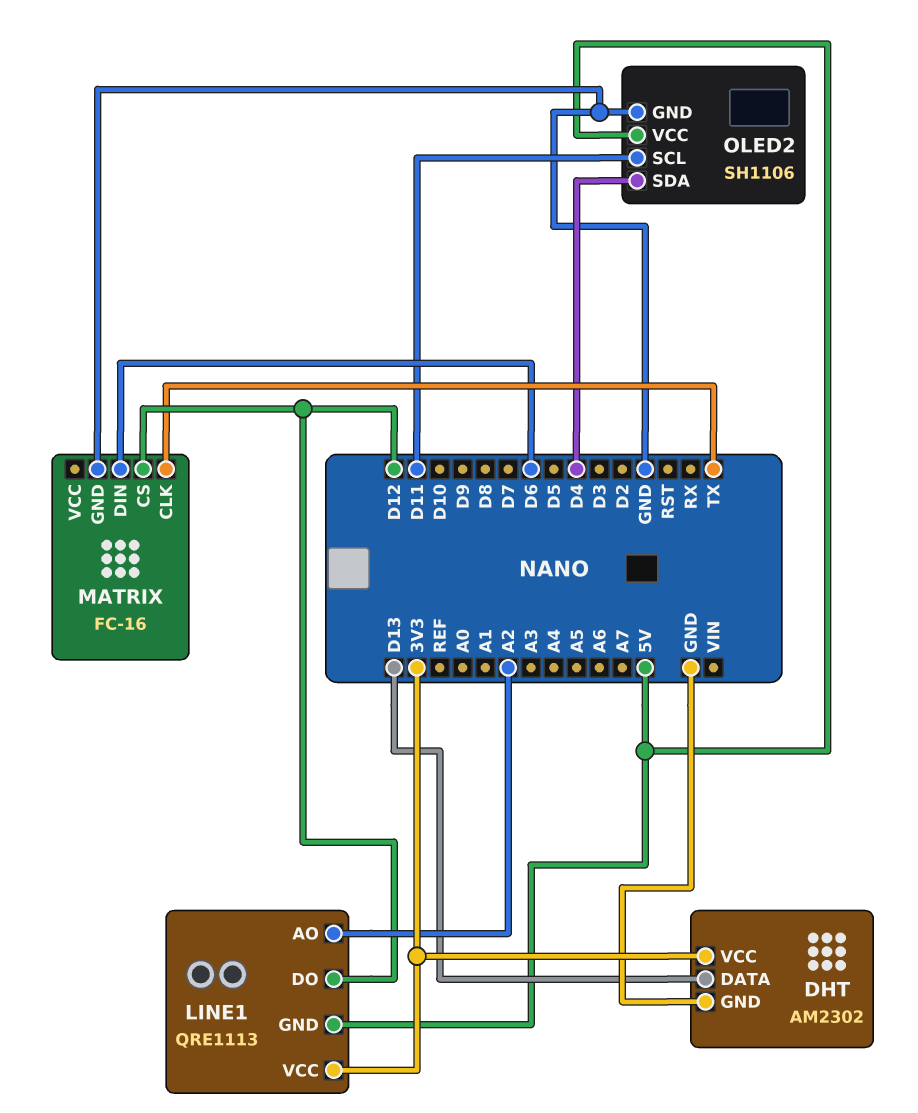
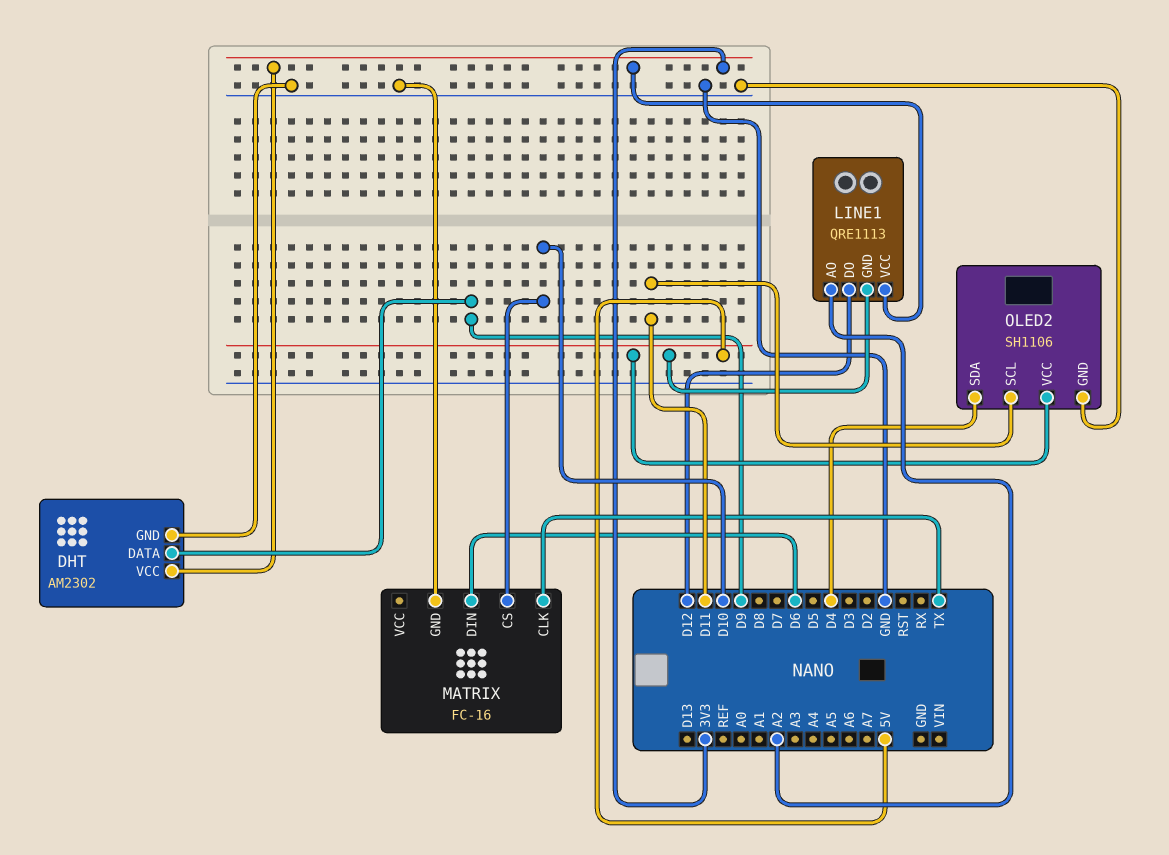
DHT pin DATA: D13 -> D9
MATRIX pin CS: D12 -> D10

